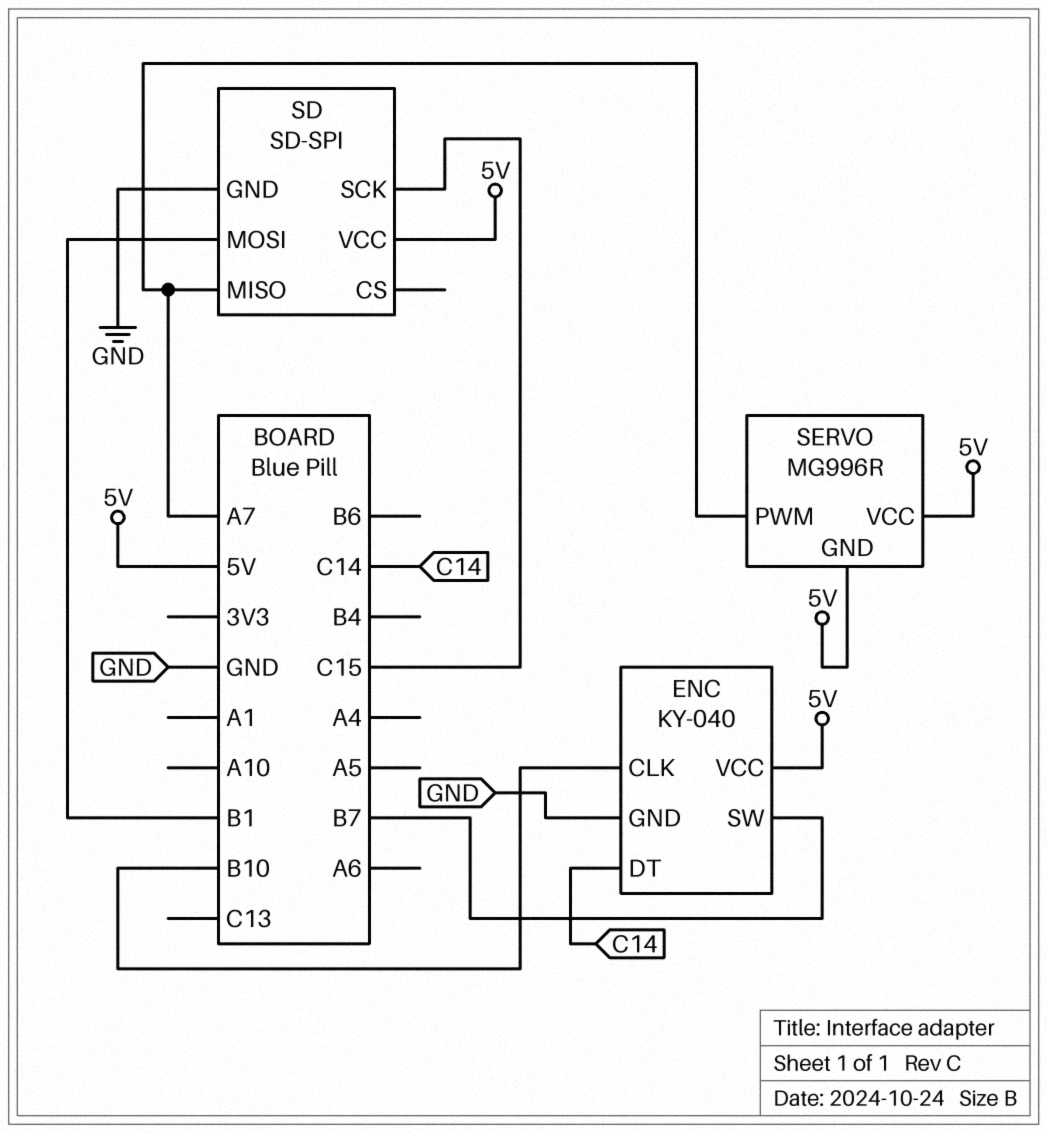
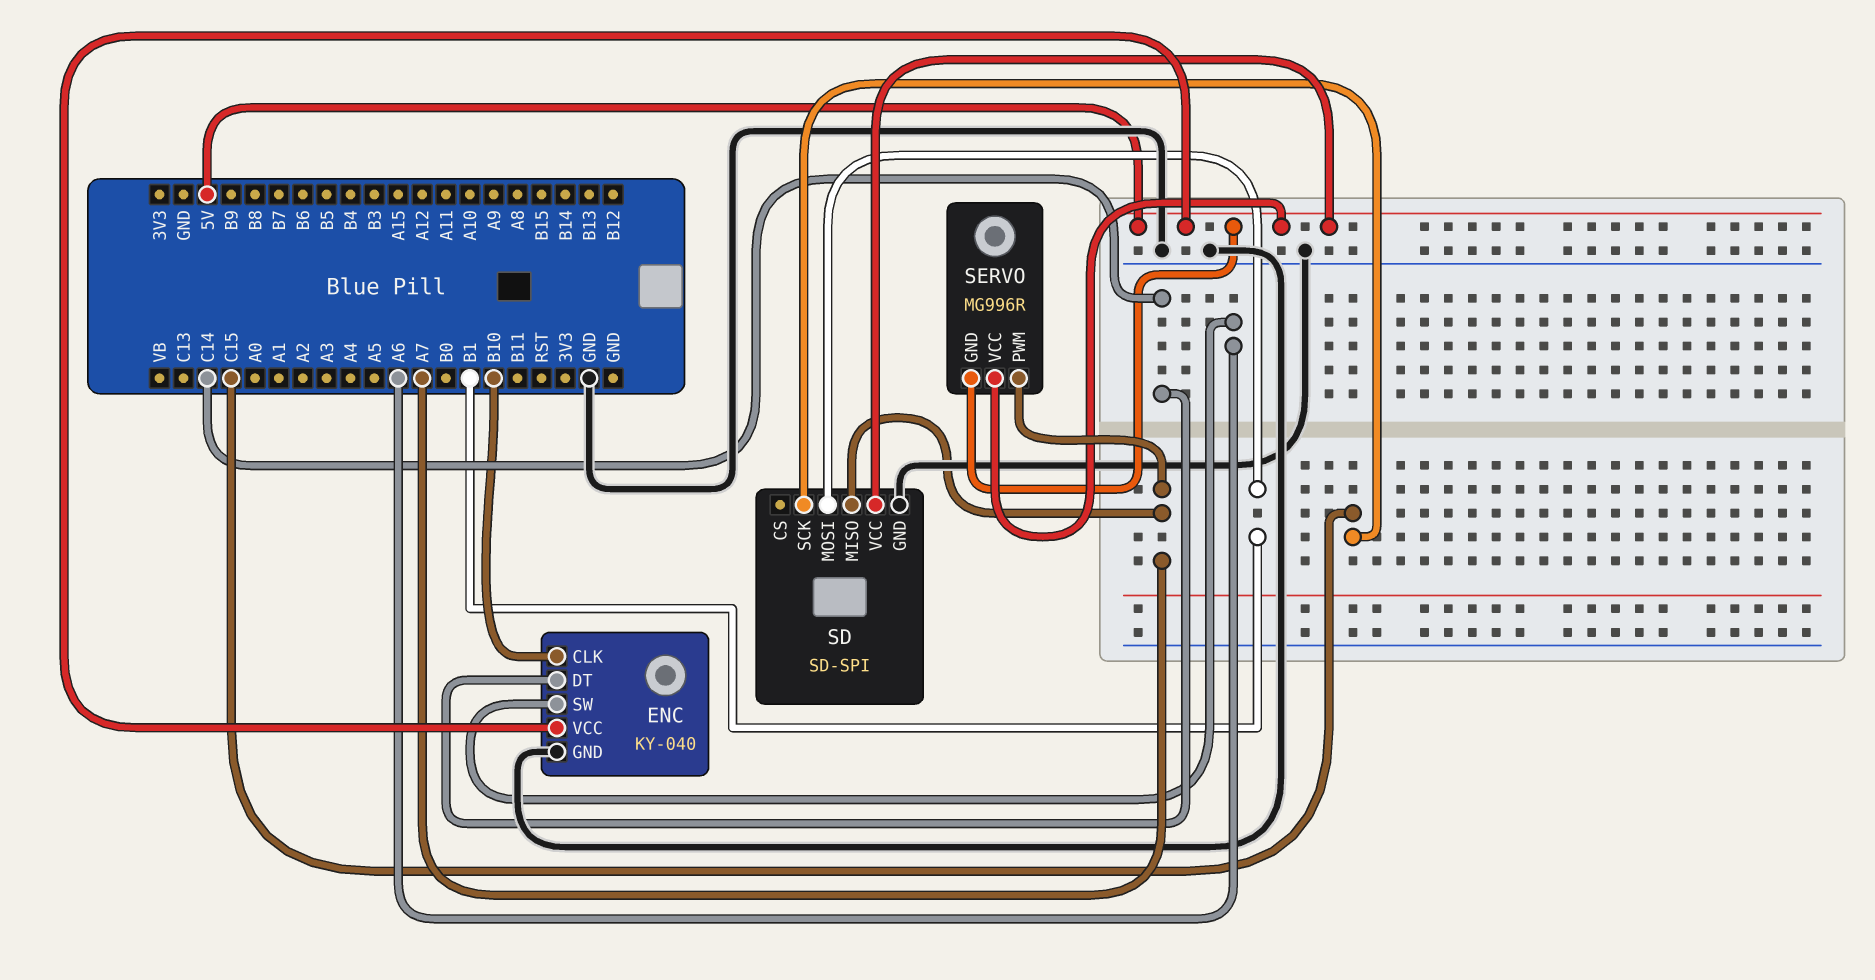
ENC pin SW: B7 -> A6

